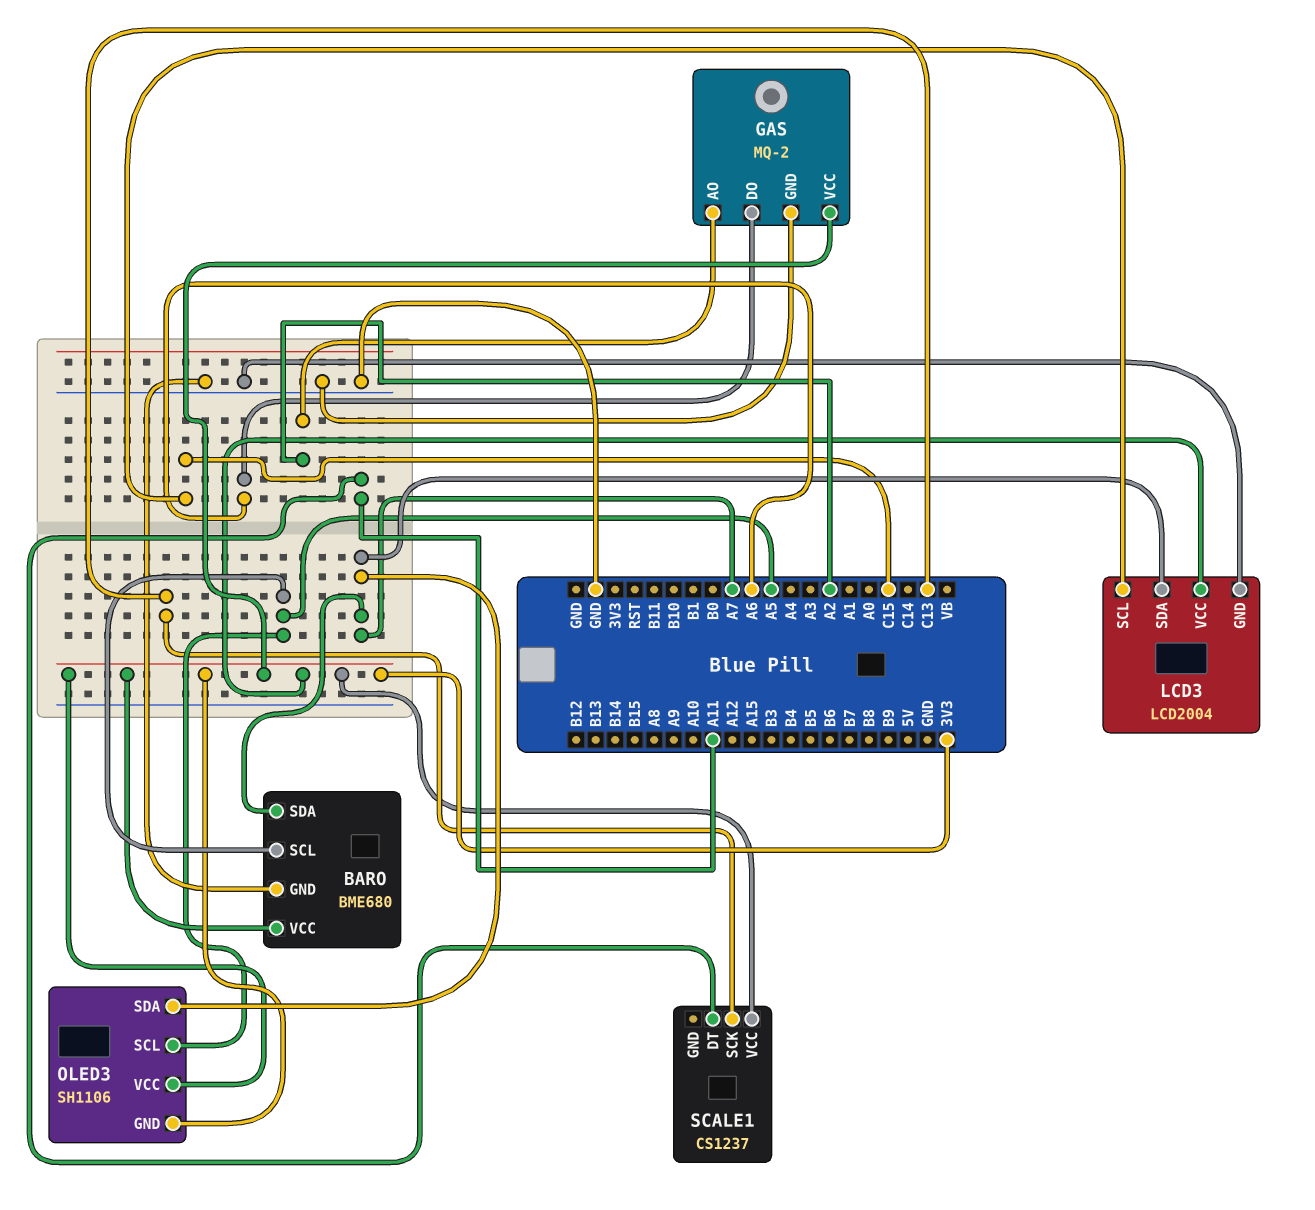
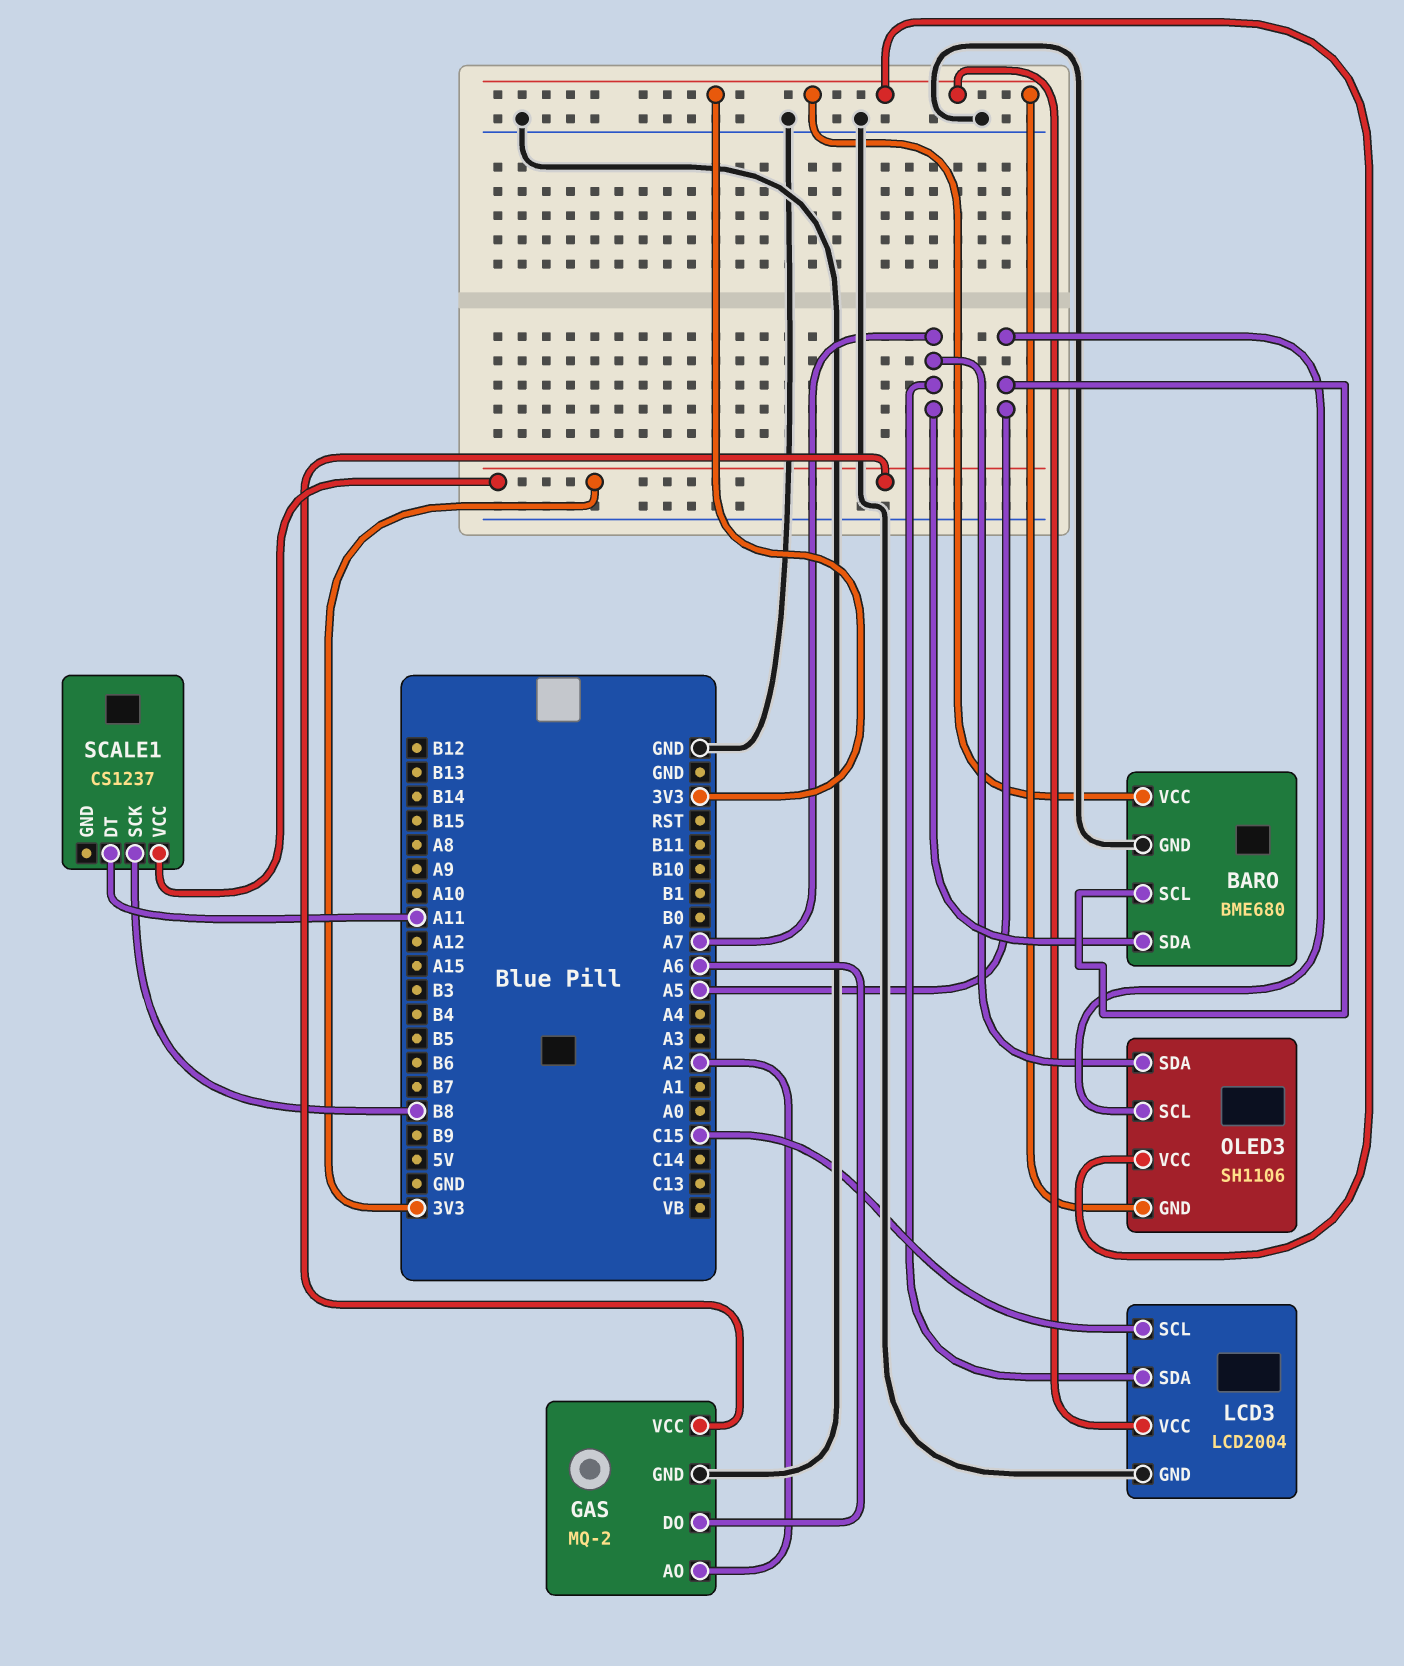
SCALE1 pin SCK: C13 -> B8

